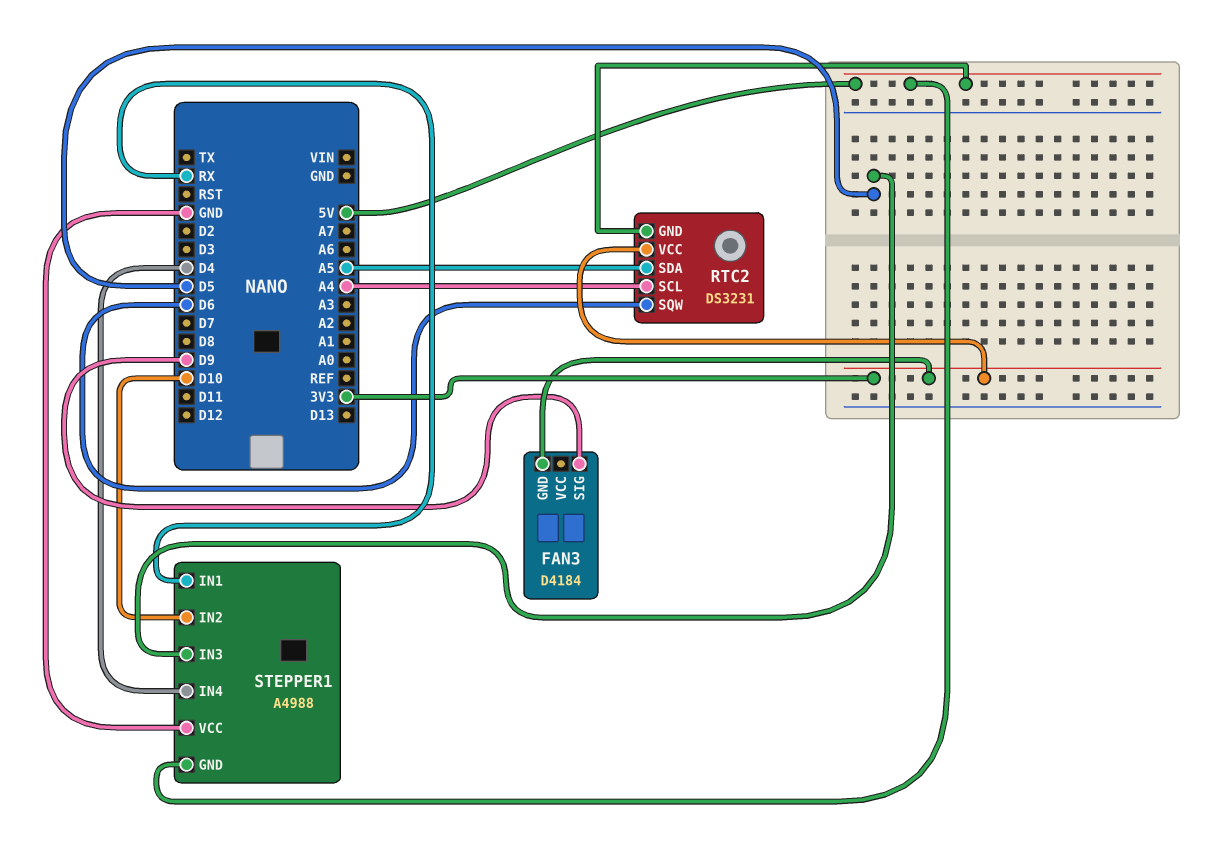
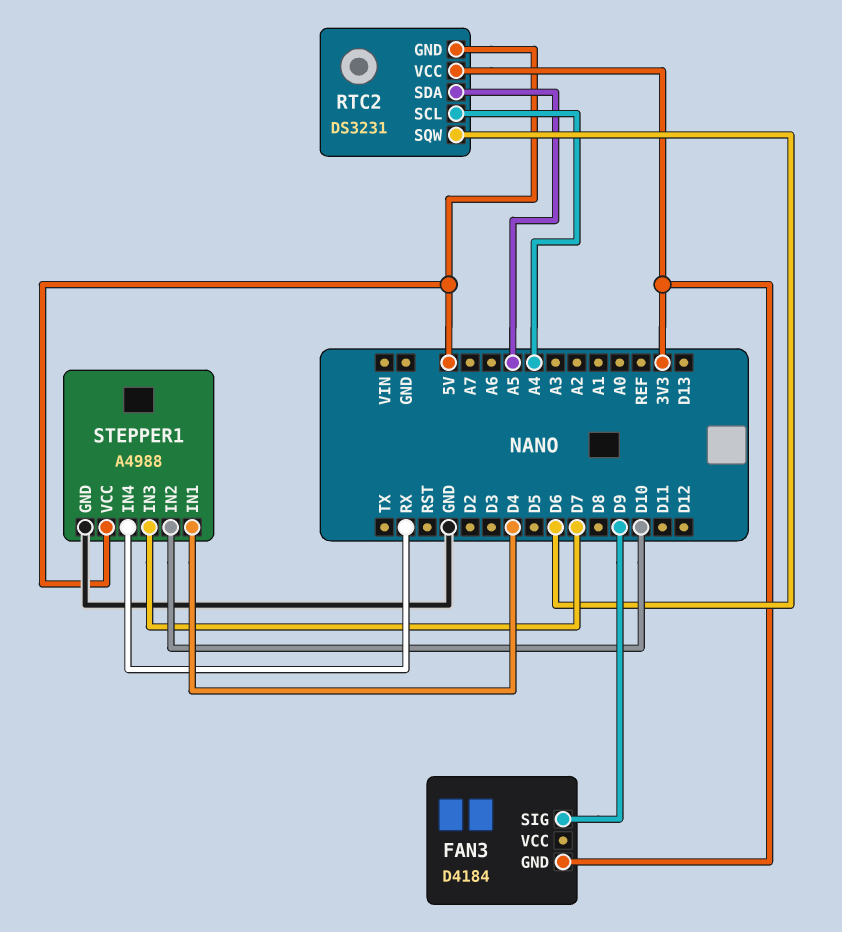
STEPPER1 pin GND: 5V -> GND
STEPPER1 pin IN1: RX -> D4
STEPPER1 pin IN3: D5 -> D7
STEPPER1 pin IN4: D4 -> RX
STEPPER1 pin VCC: GND -> 5V

